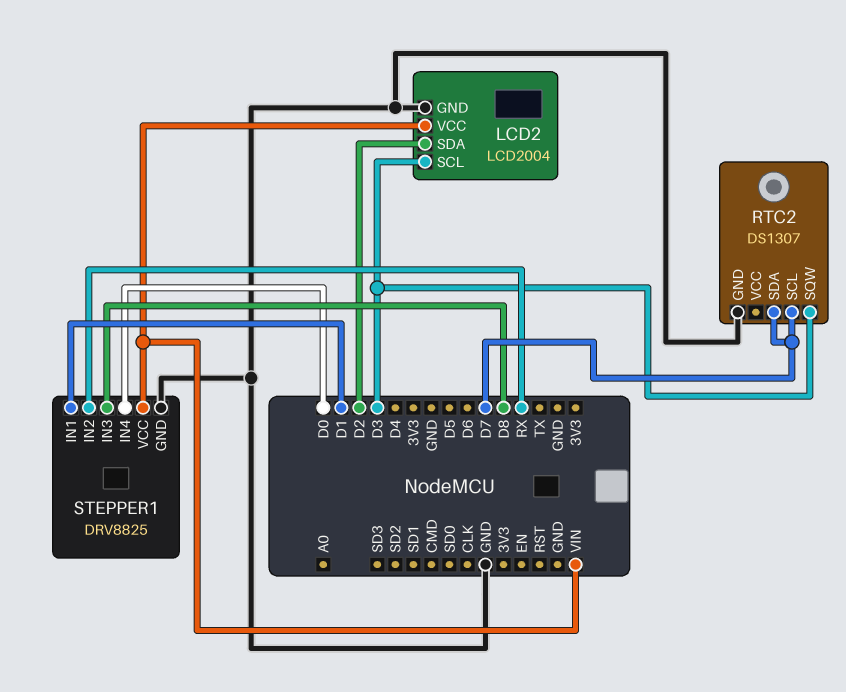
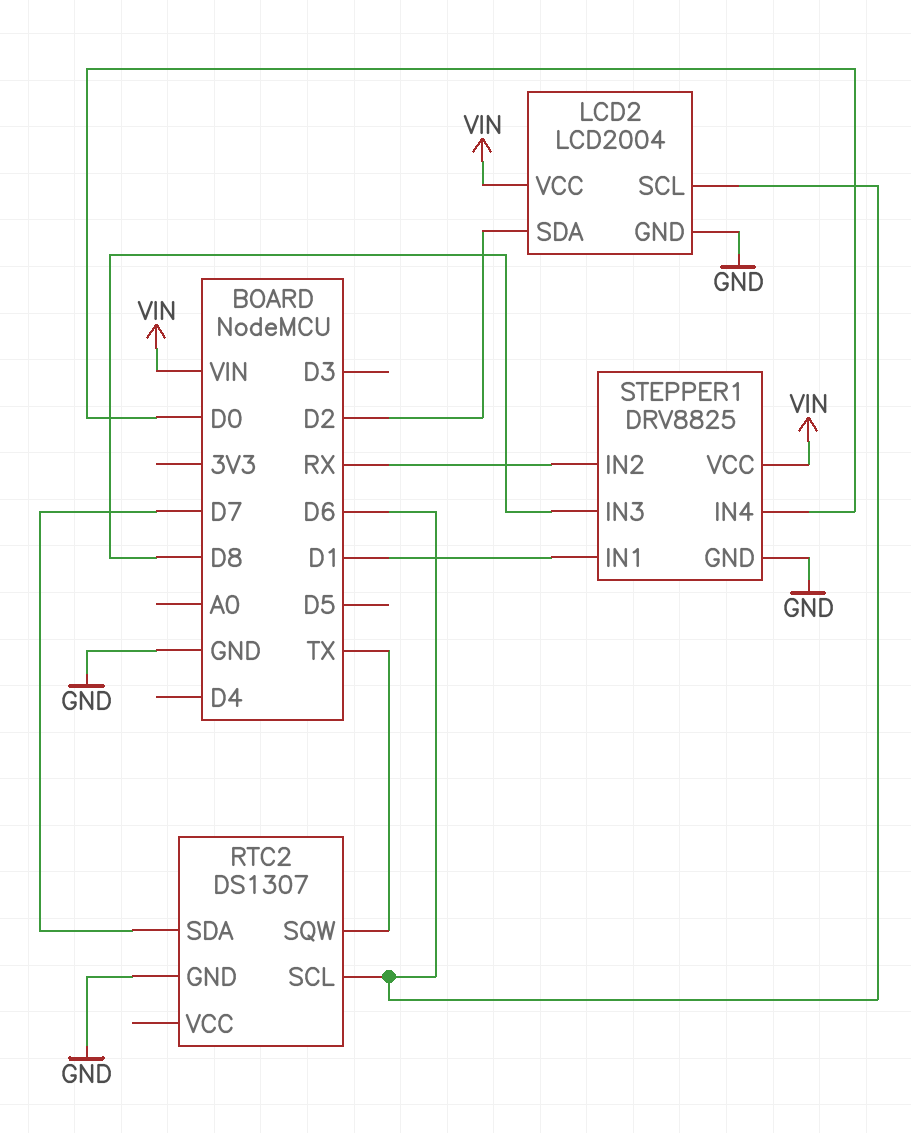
LCD2 pin SCL: D3 -> D6
RTC2 pin SCL: D7 -> D6
RTC2 pin SQW: D3 -> TX

